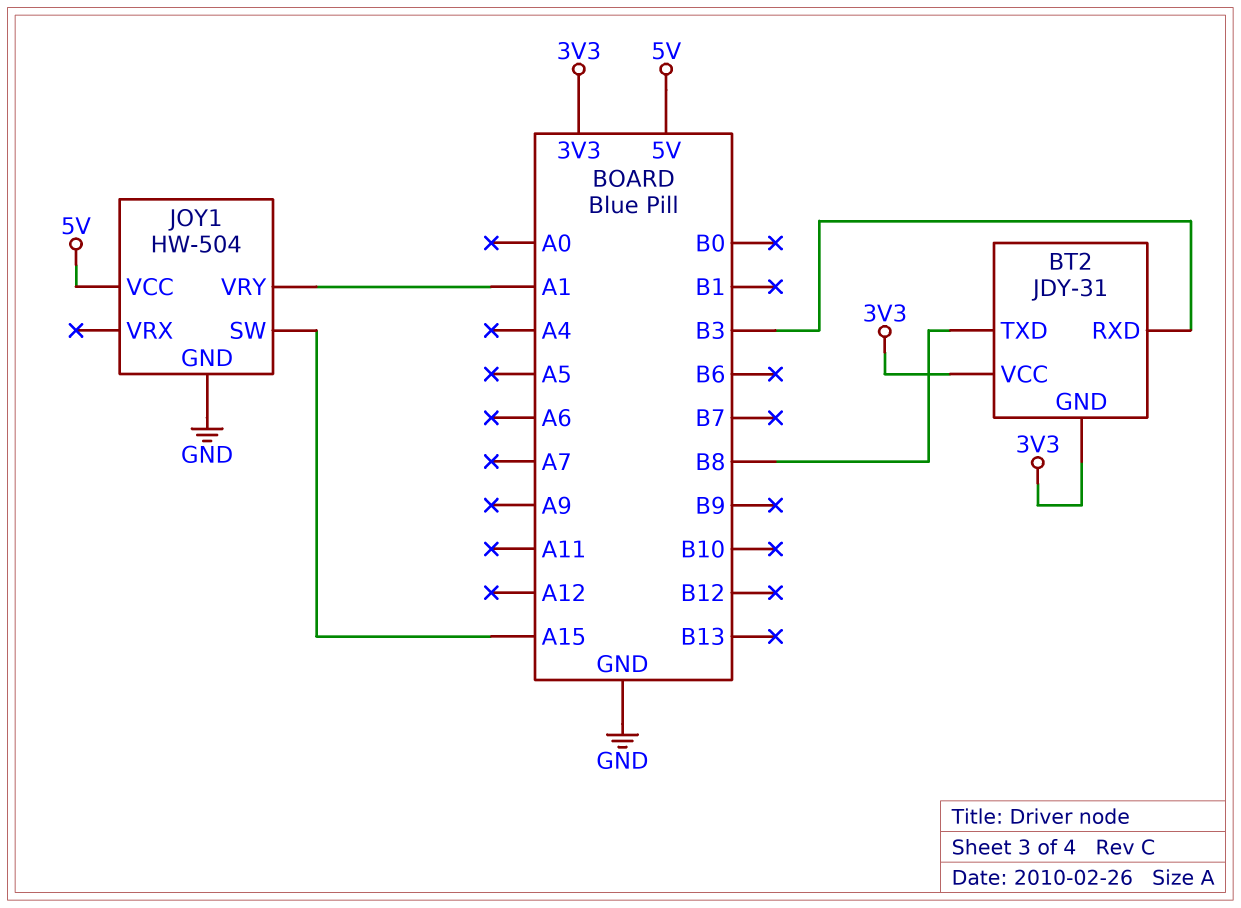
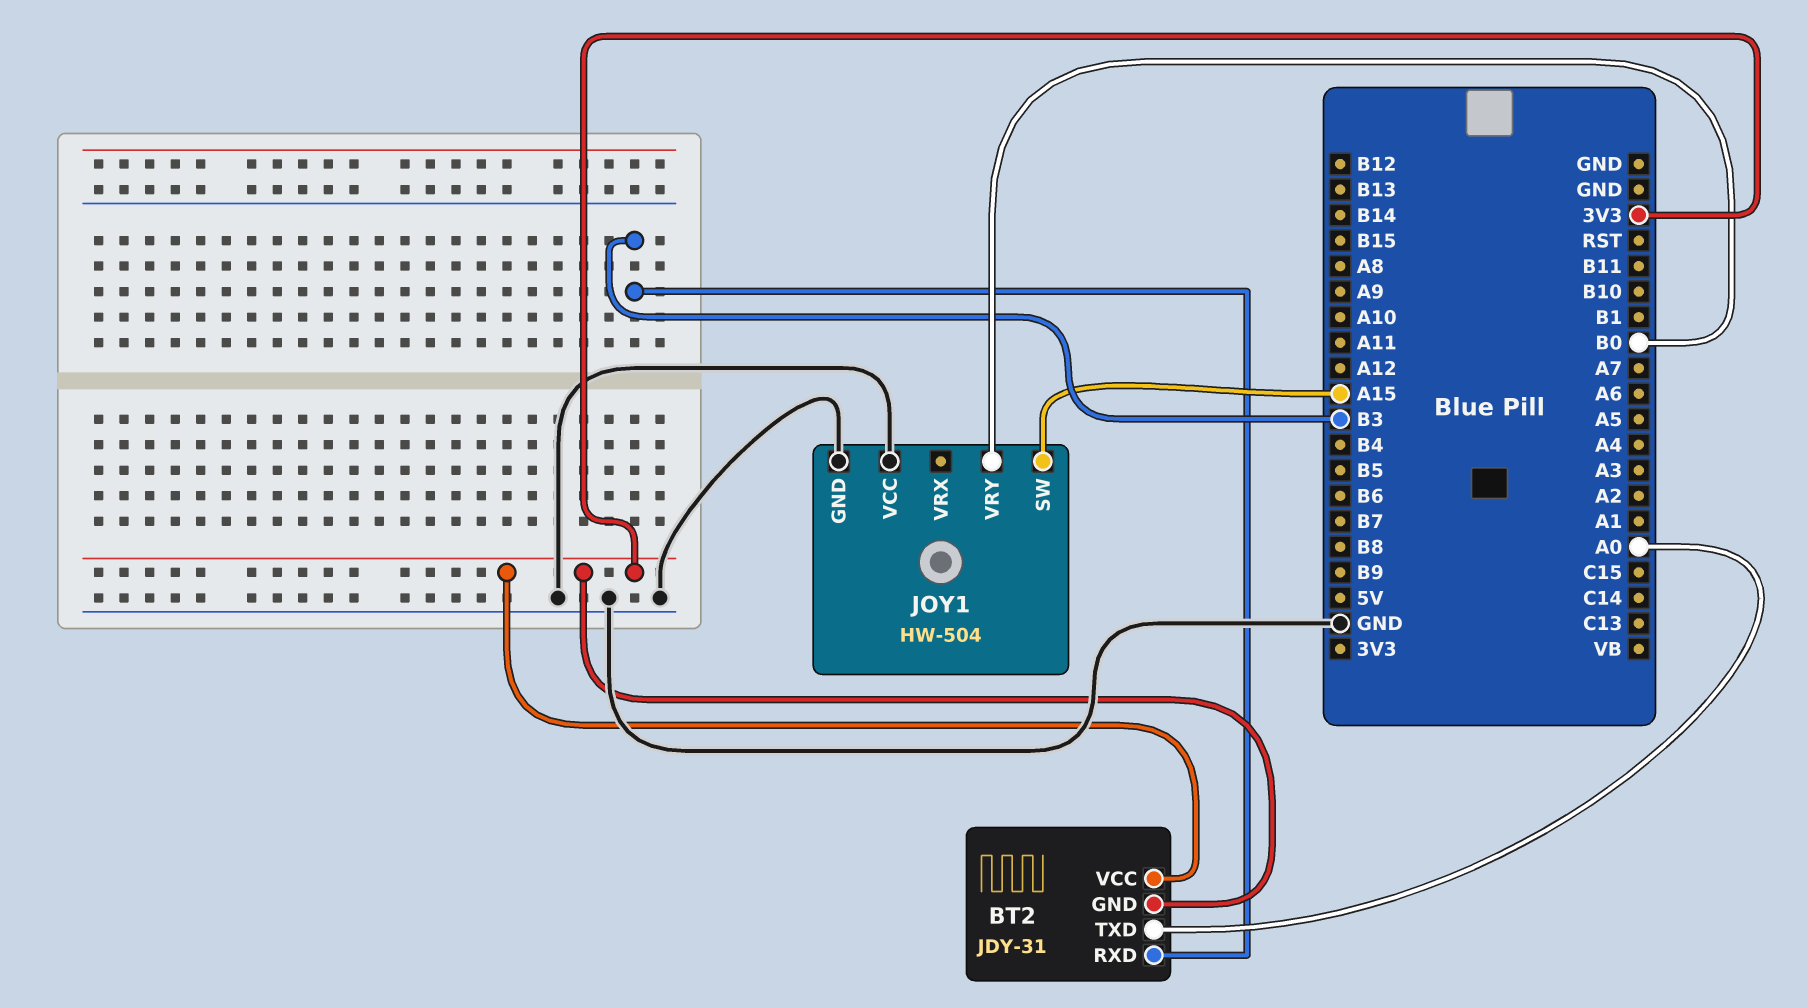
BT2 pin TXD: B8 -> A0
JOY1 pin VCC: 5V -> GND
JOY1 pin VRY: A1 -> B0

